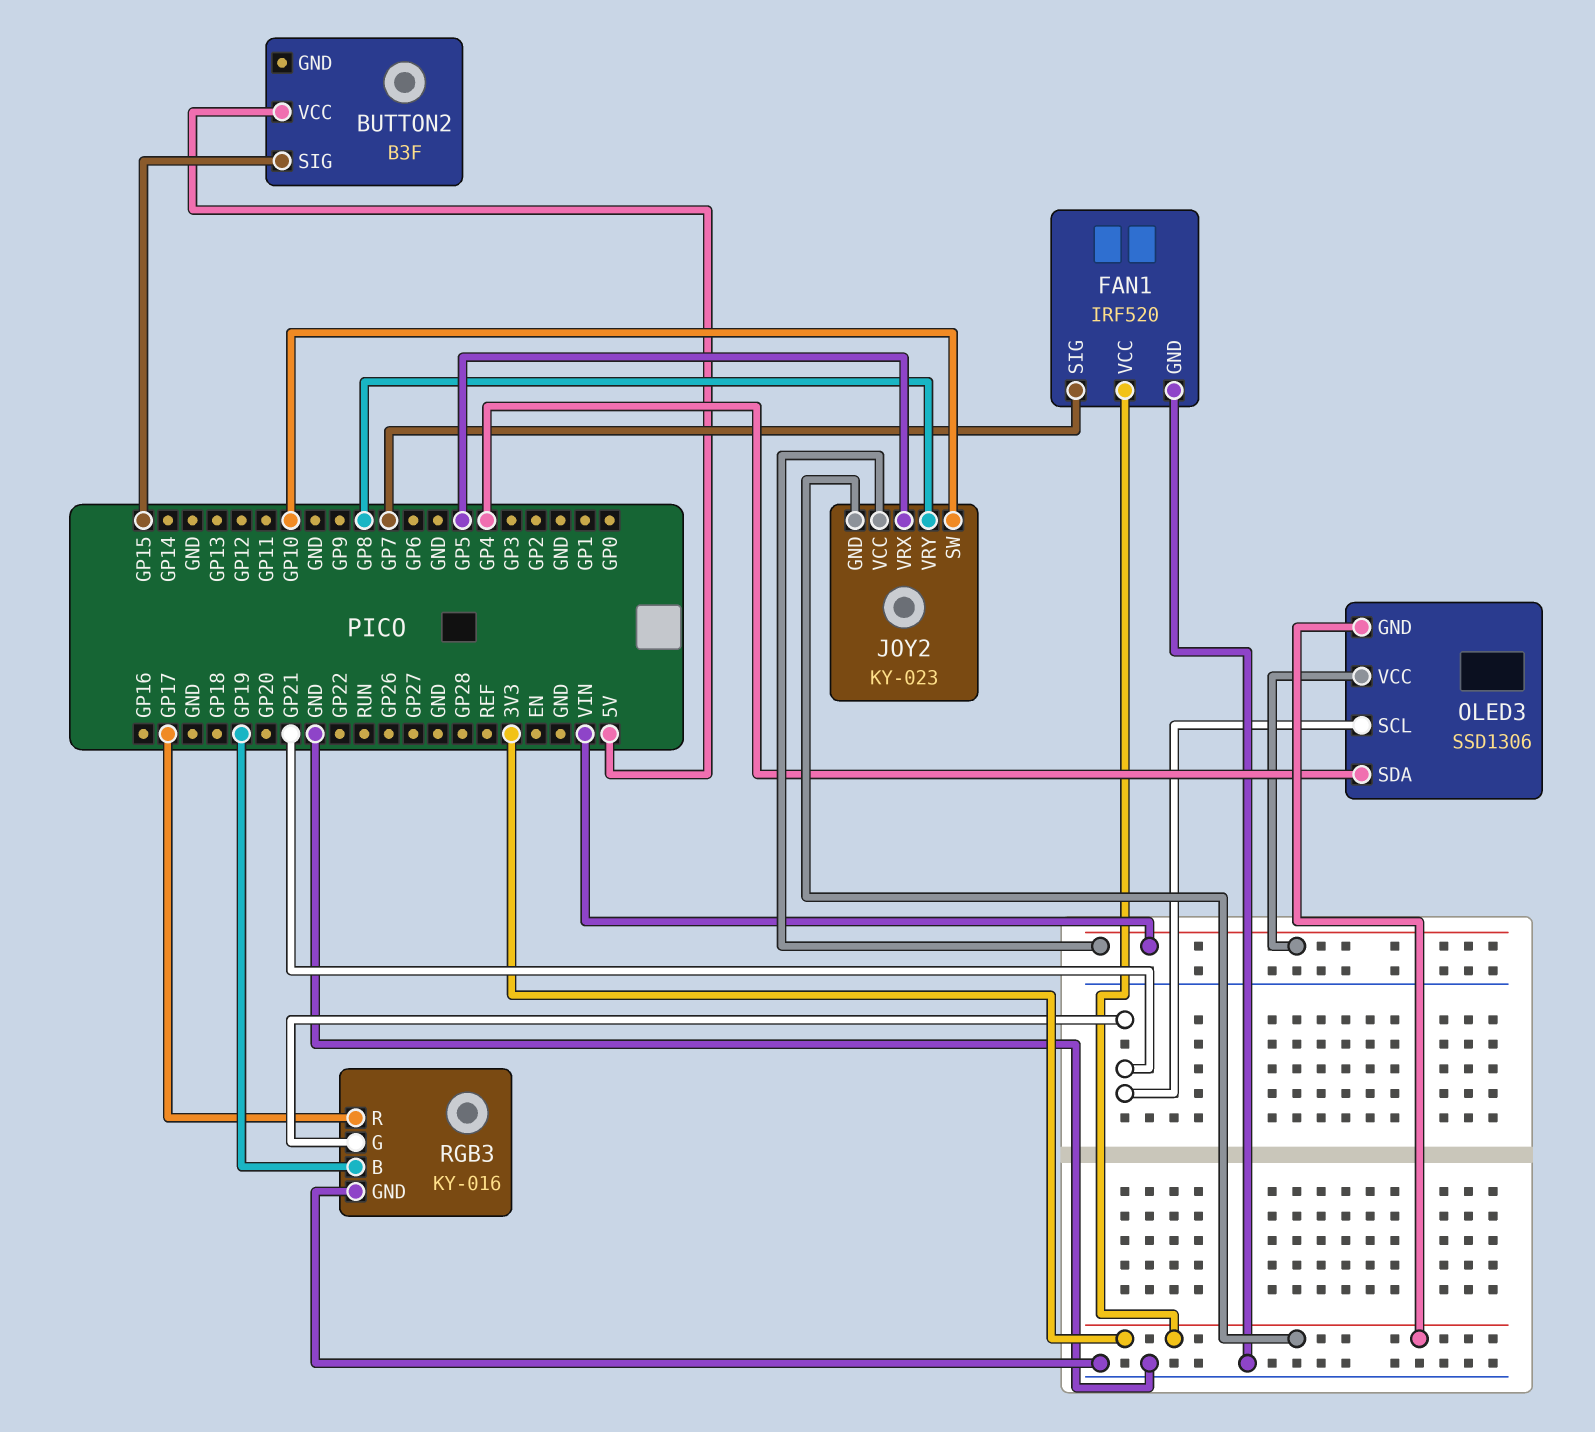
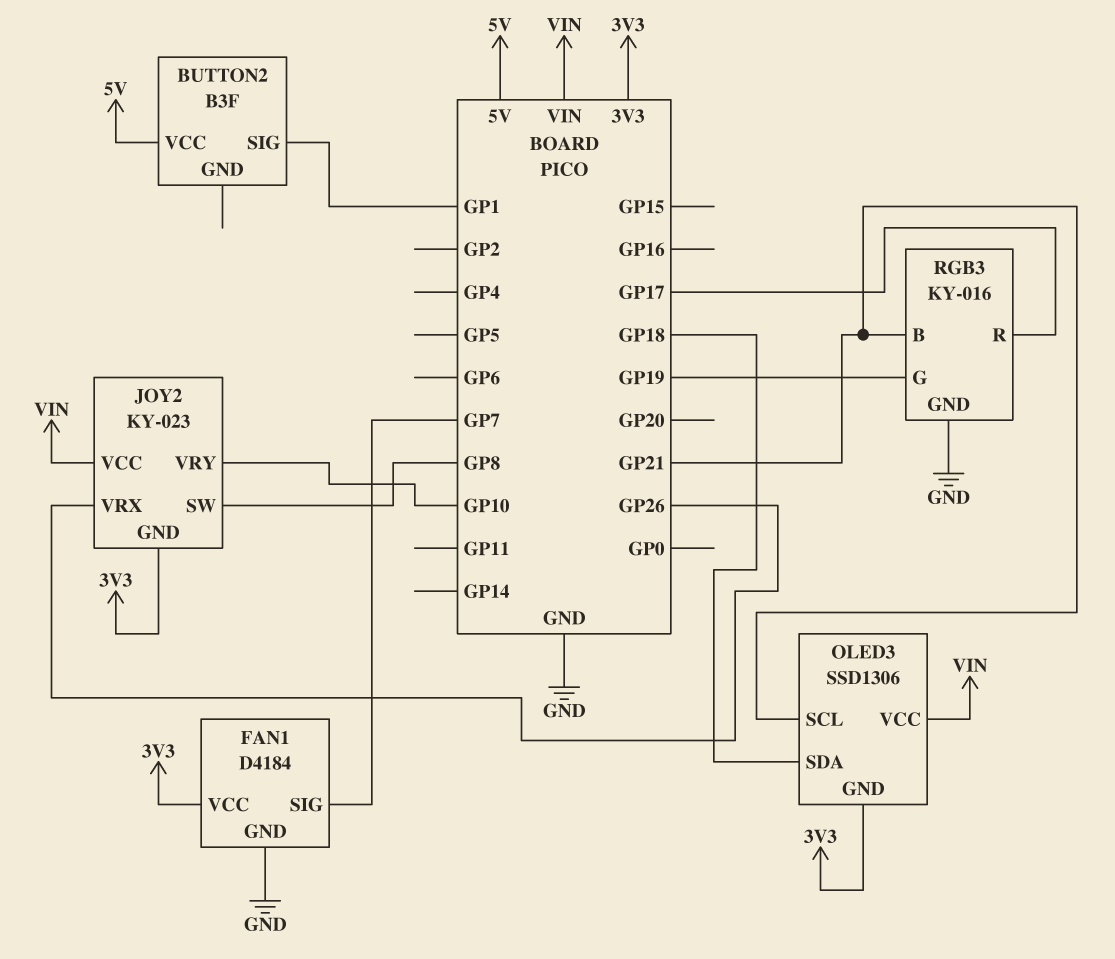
BUTTON2 pin SIG: GP15 -> GP1
FAN1: IRF520 -> D4184
JOY2 pin SW: GP10 -> GP8
JOY2 pin VRX: GP5 -> GP26
JOY2 pin VRY: GP8 -> GP10
OLED3 pin SDA: GP4 -> GP18
RGB3 pin B: GP19 -> GP21
RGB3 pin G: GP21 -> GP19

